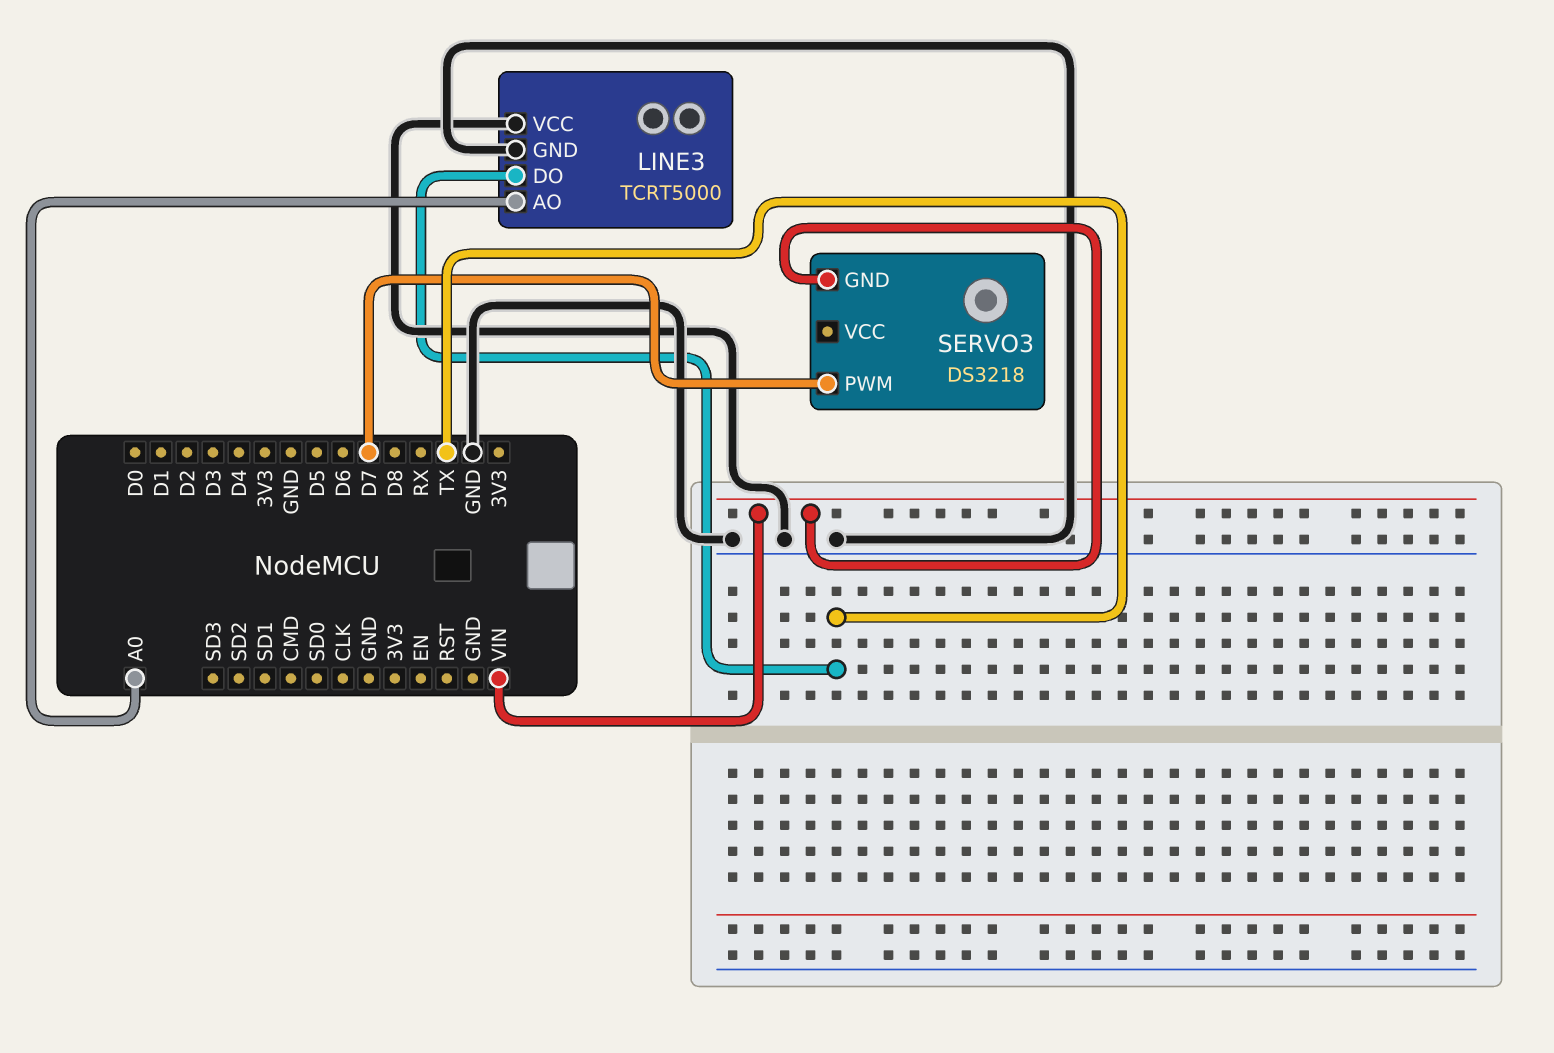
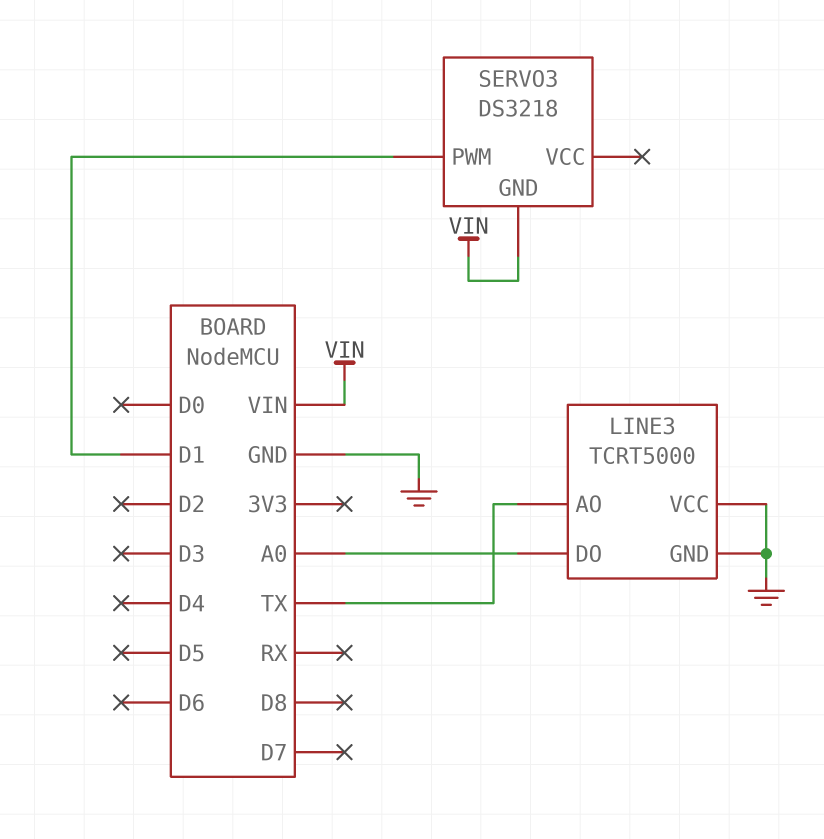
LINE3 pin AO: A0 -> TX
LINE3 pin DO: TX -> A0
SERVO3 pin PWM: D7 -> D1

